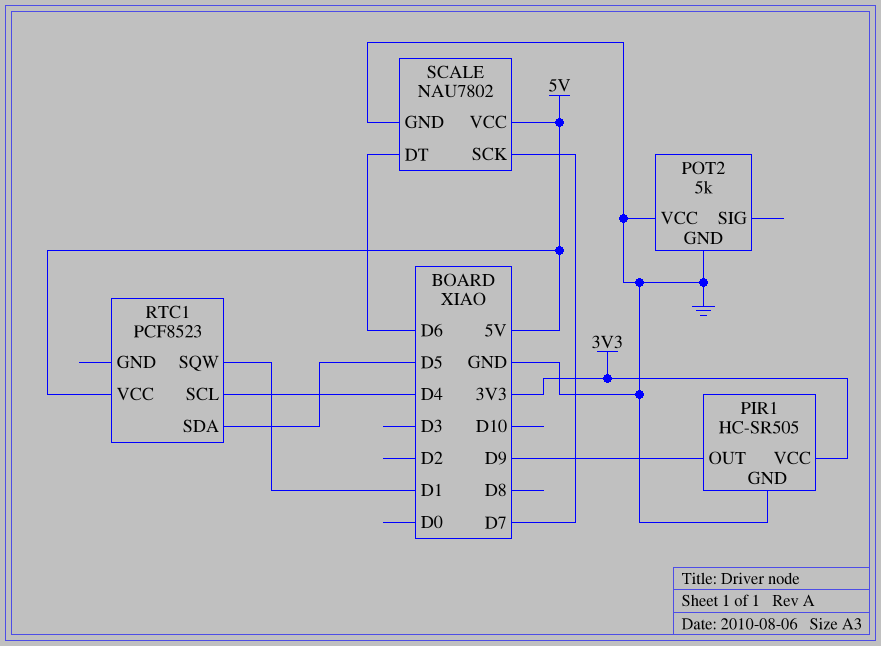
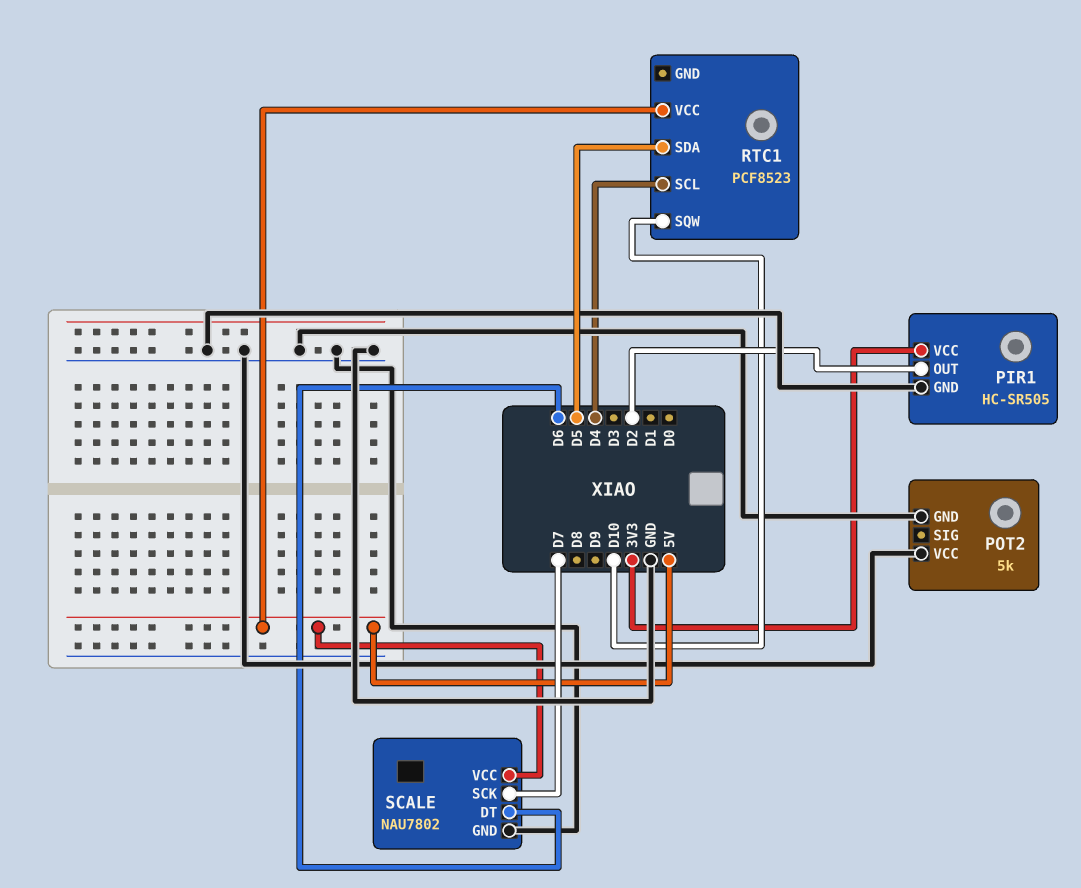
PIR1 pin OUT: D9 -> D2
RTC1 pin SQW: D1 -> D10

